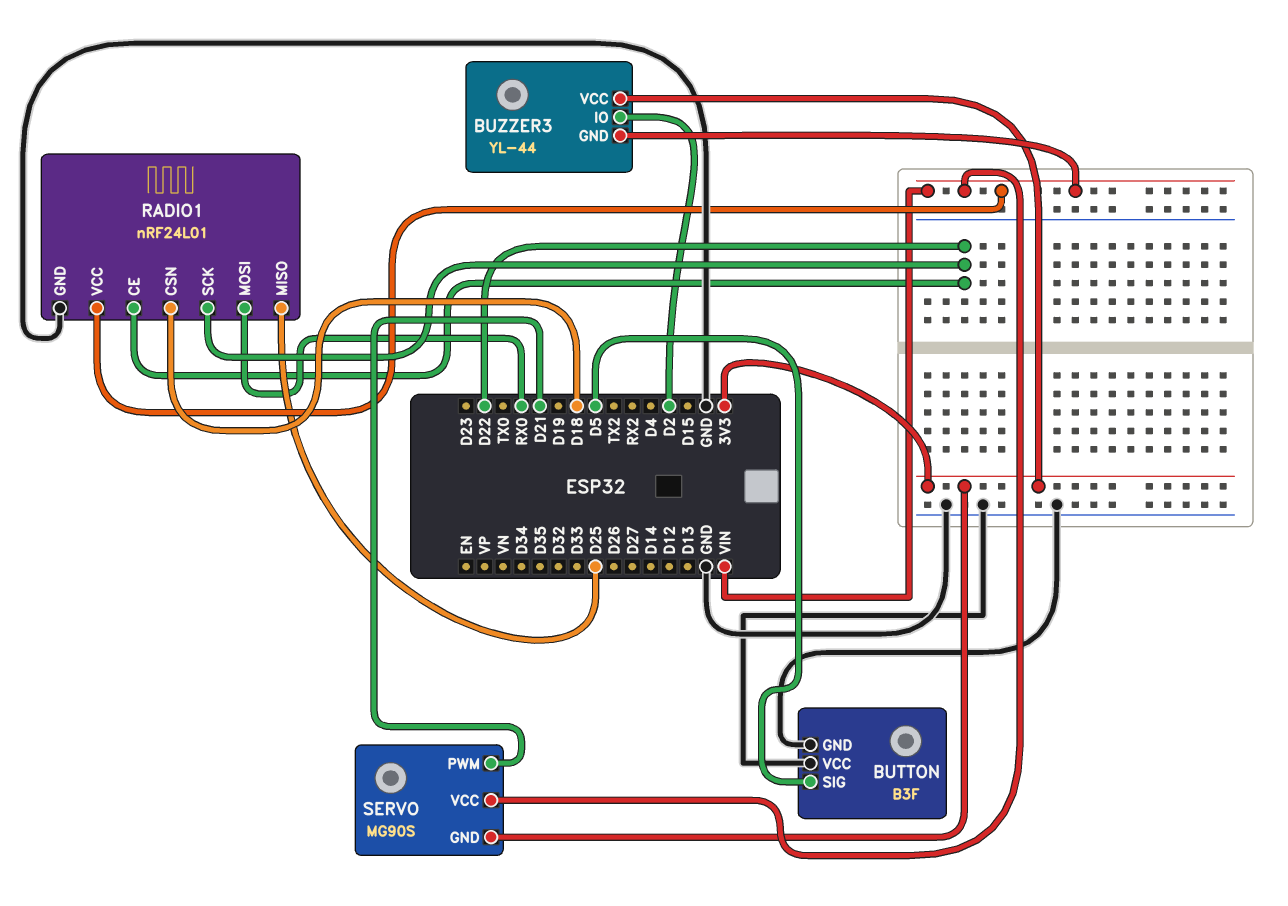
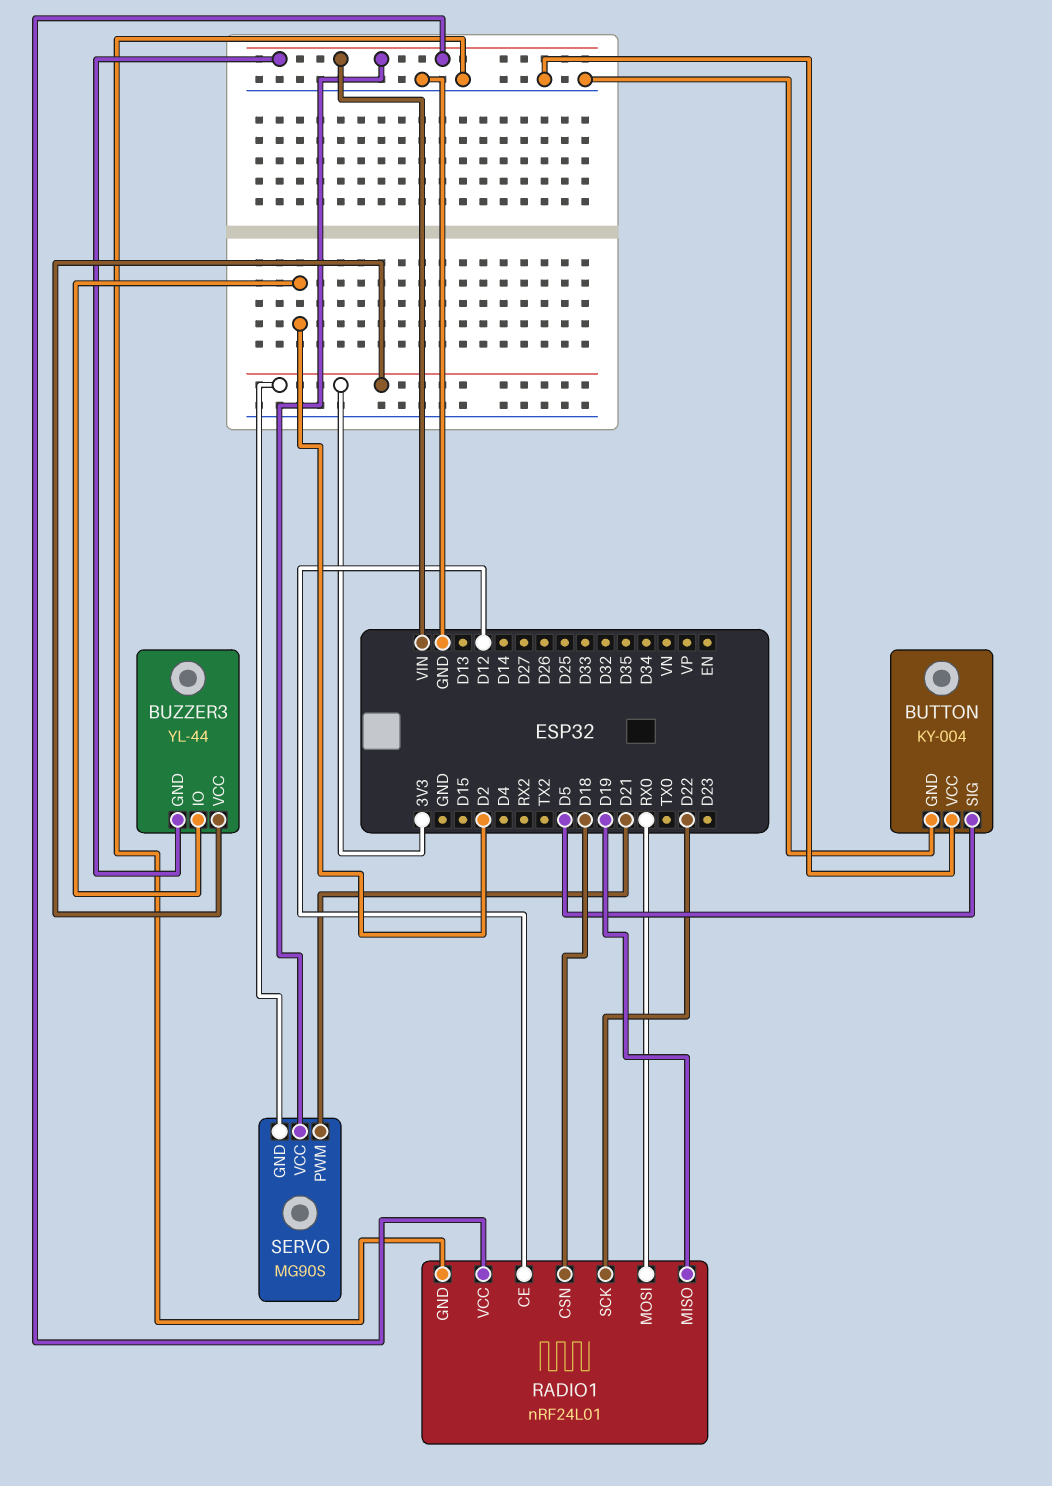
BUTTON: B3F -> KY-004
RADIO1 pin CE: D22 -> D12
RADIO1 pin MISO: D25 -> D19

